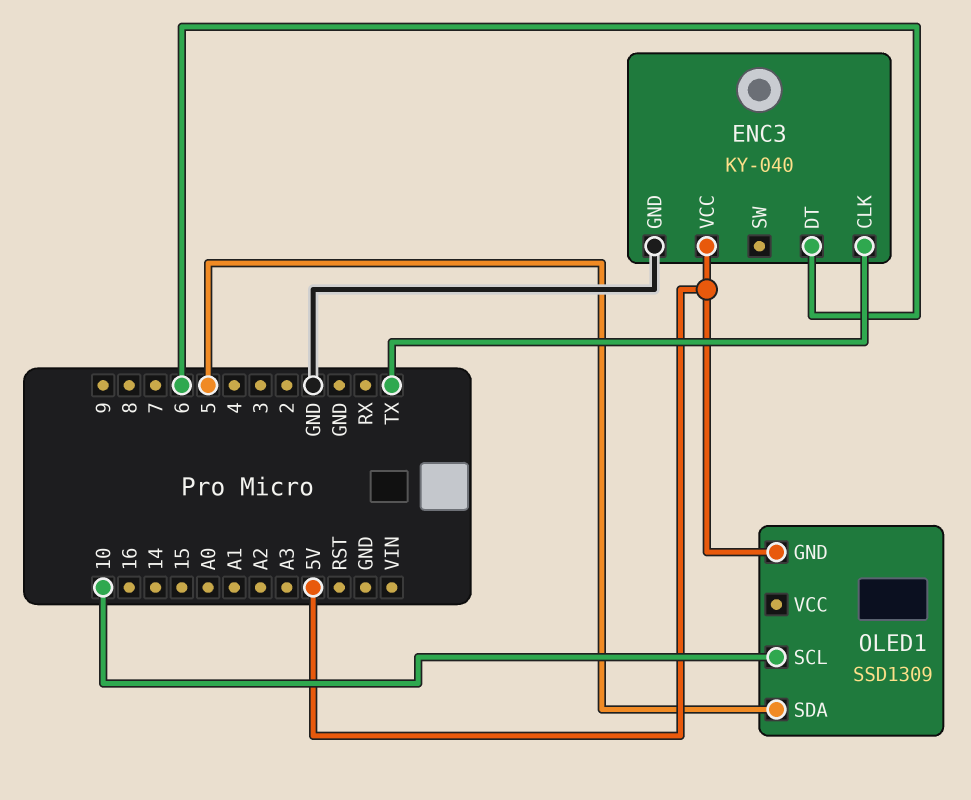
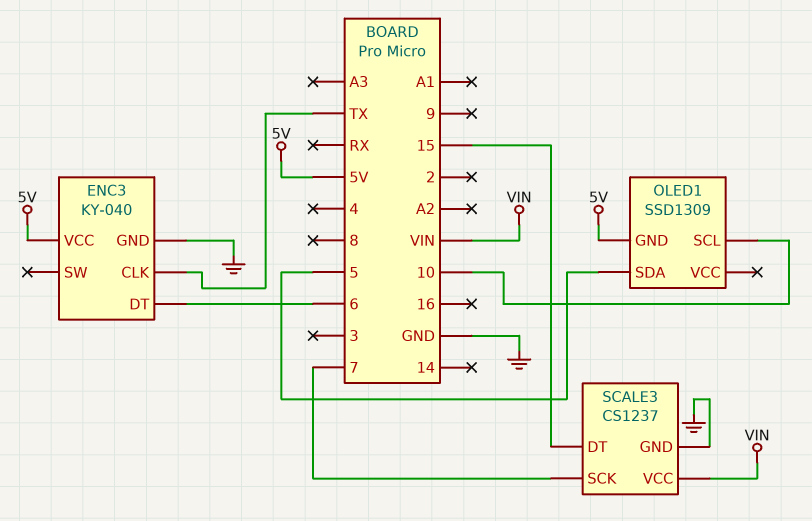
SCALE3: none -> CS1237
SCALE3 pin DT: none -> 15
SCALE3 pin GND: none -> GND
SCALE3 pin SCK: none -> 7
SCALE3 pin VCC: none -> VIN

